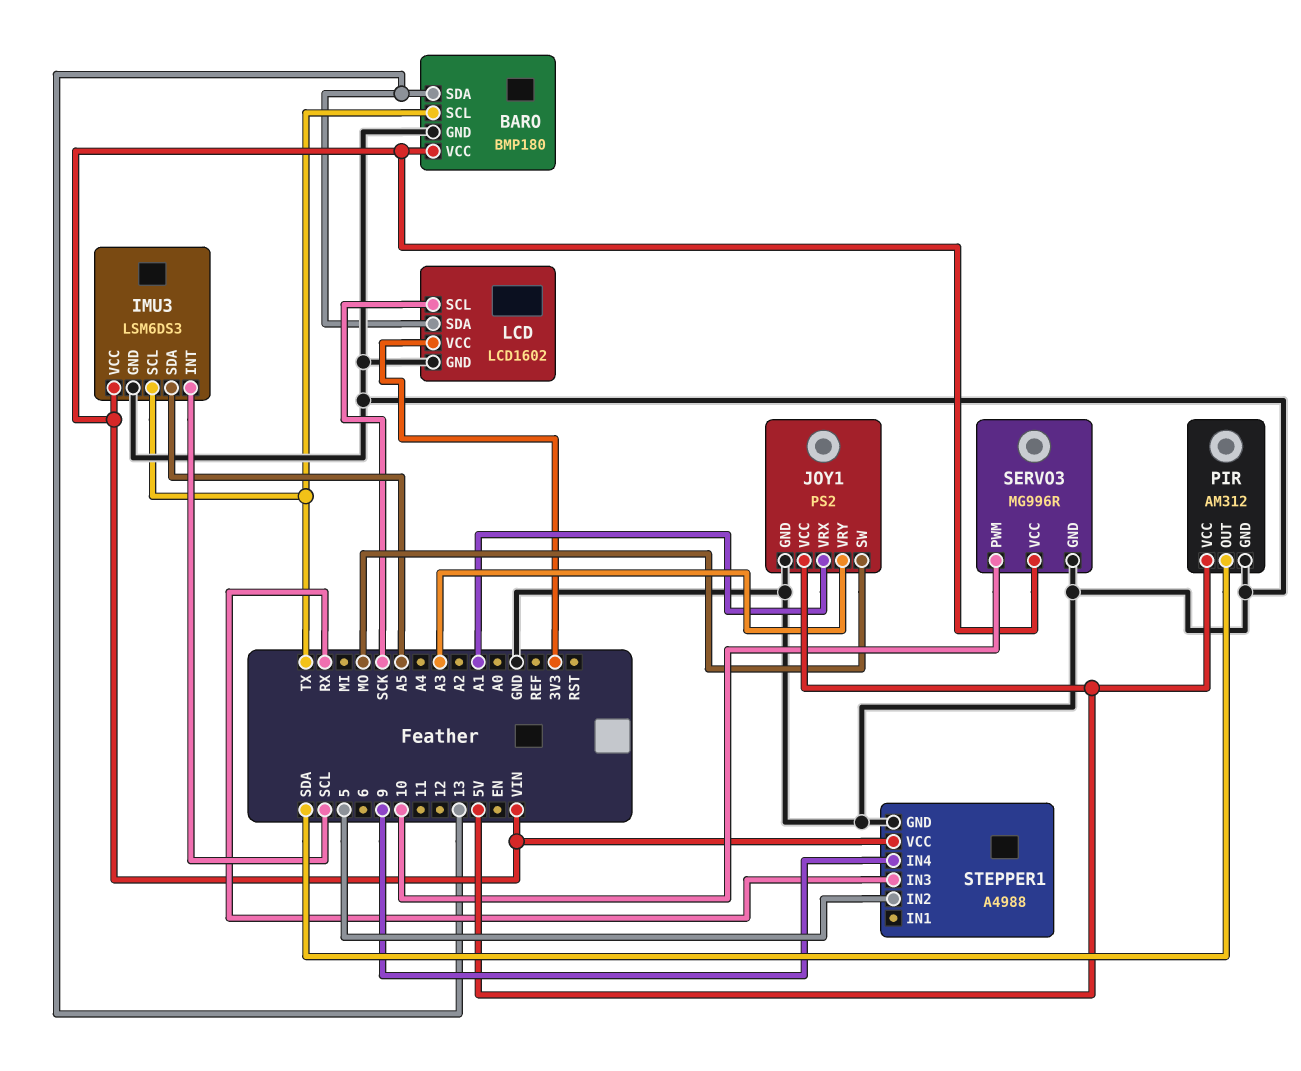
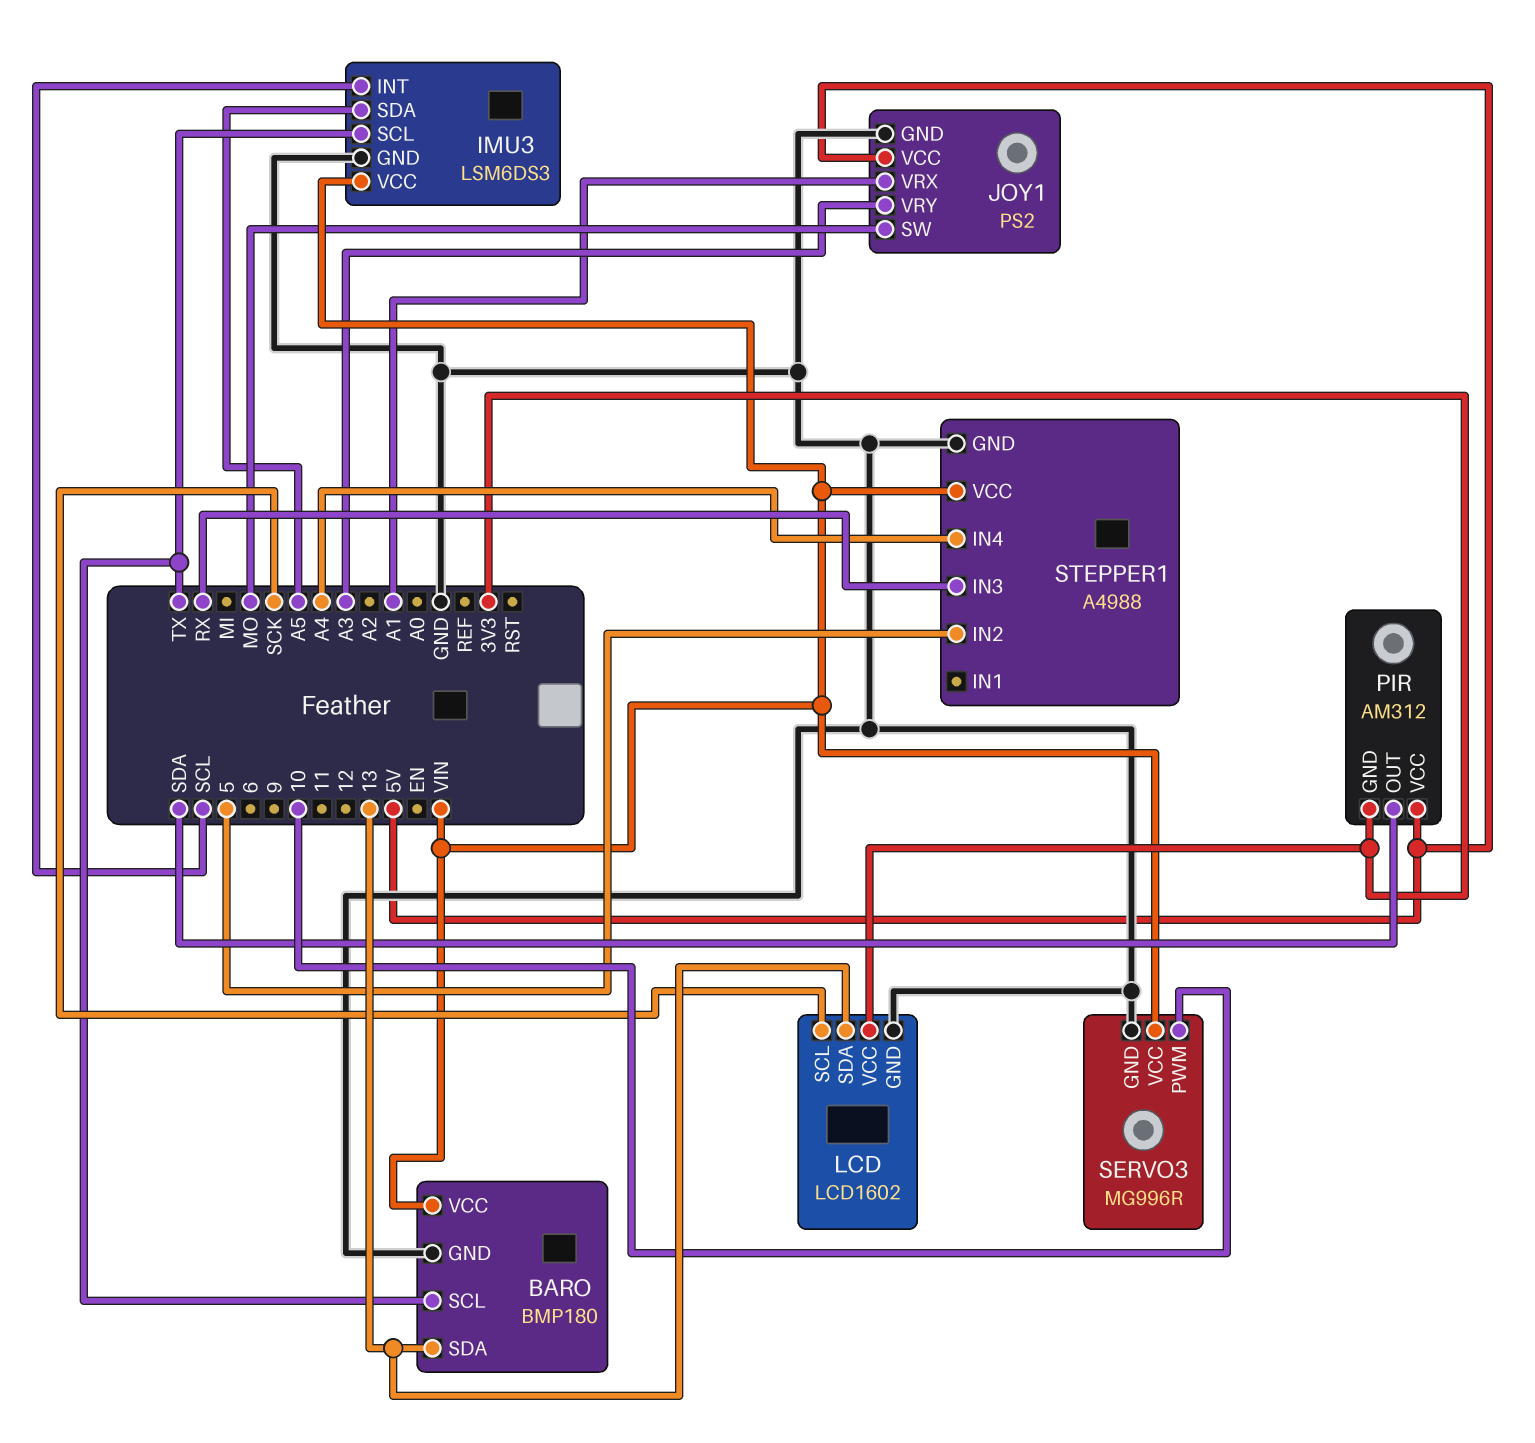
PIR pin GND: GND -> 3V3
STEPPER1 pin IN4: 9 -> A4

